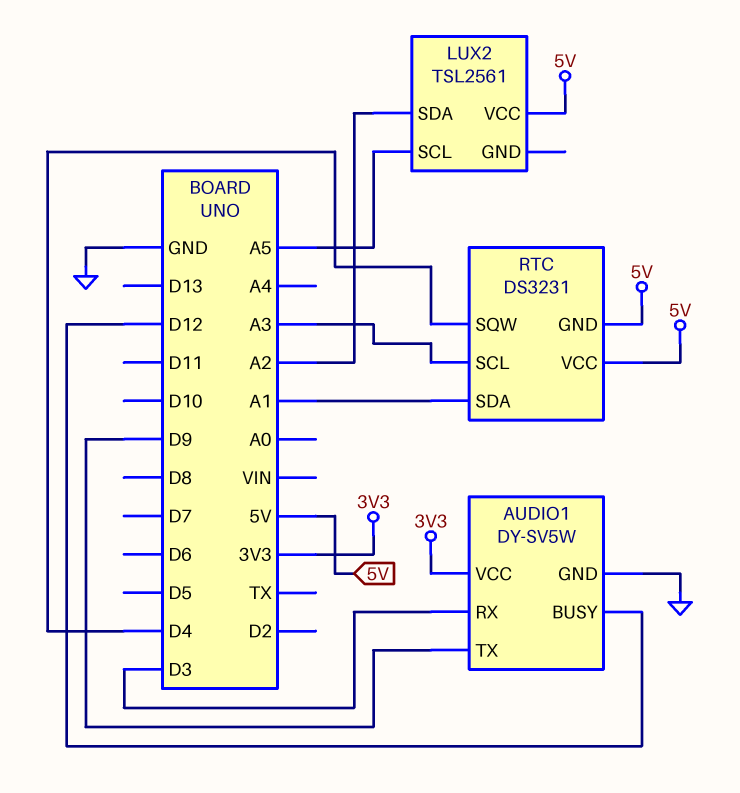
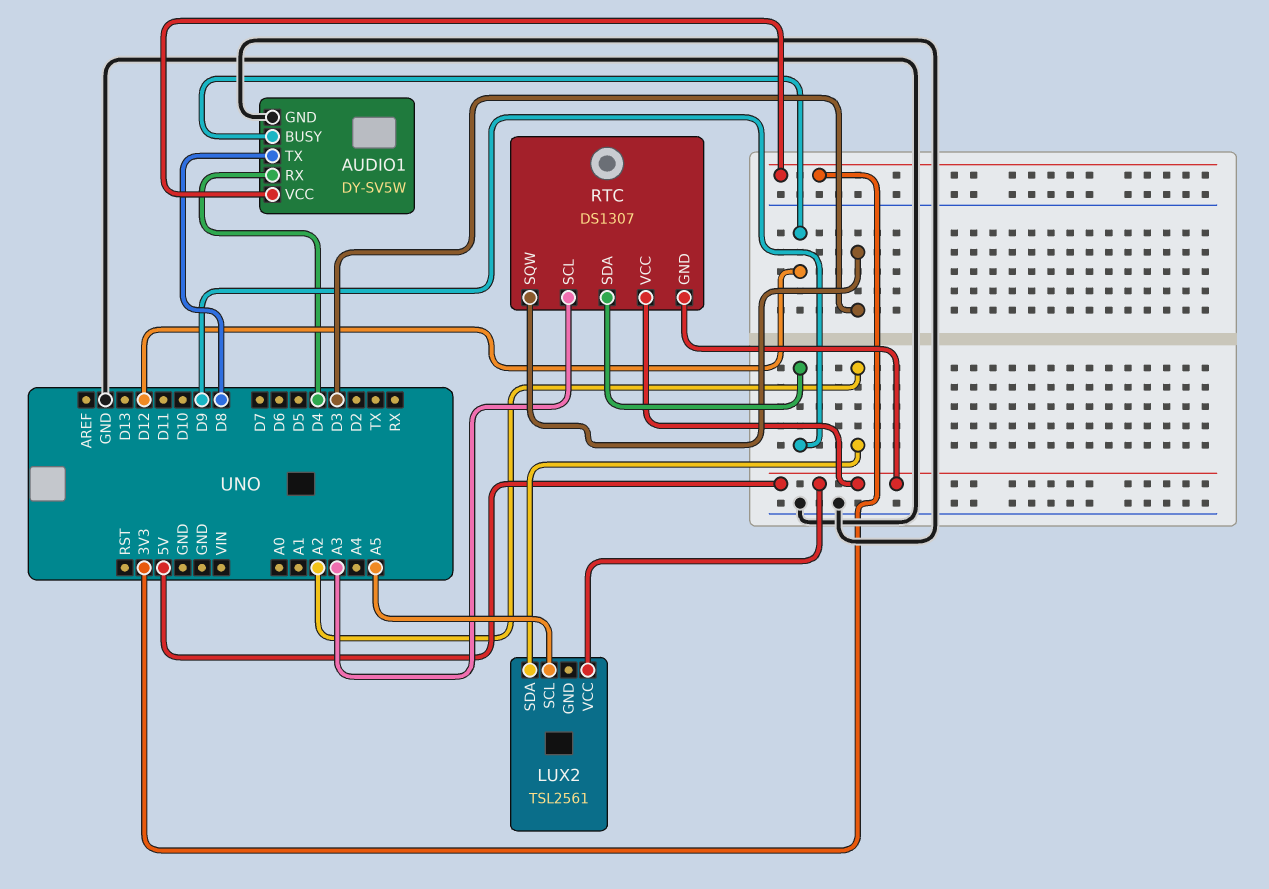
AUDIO1 pin RX: D3 -> D4
AUDIO1 pin TX: D9 -> D8
RTC: DS3231 -> DS1307
RTC pin SDA: A1 -> D9
RTC pin SQW: D4 -> D3

